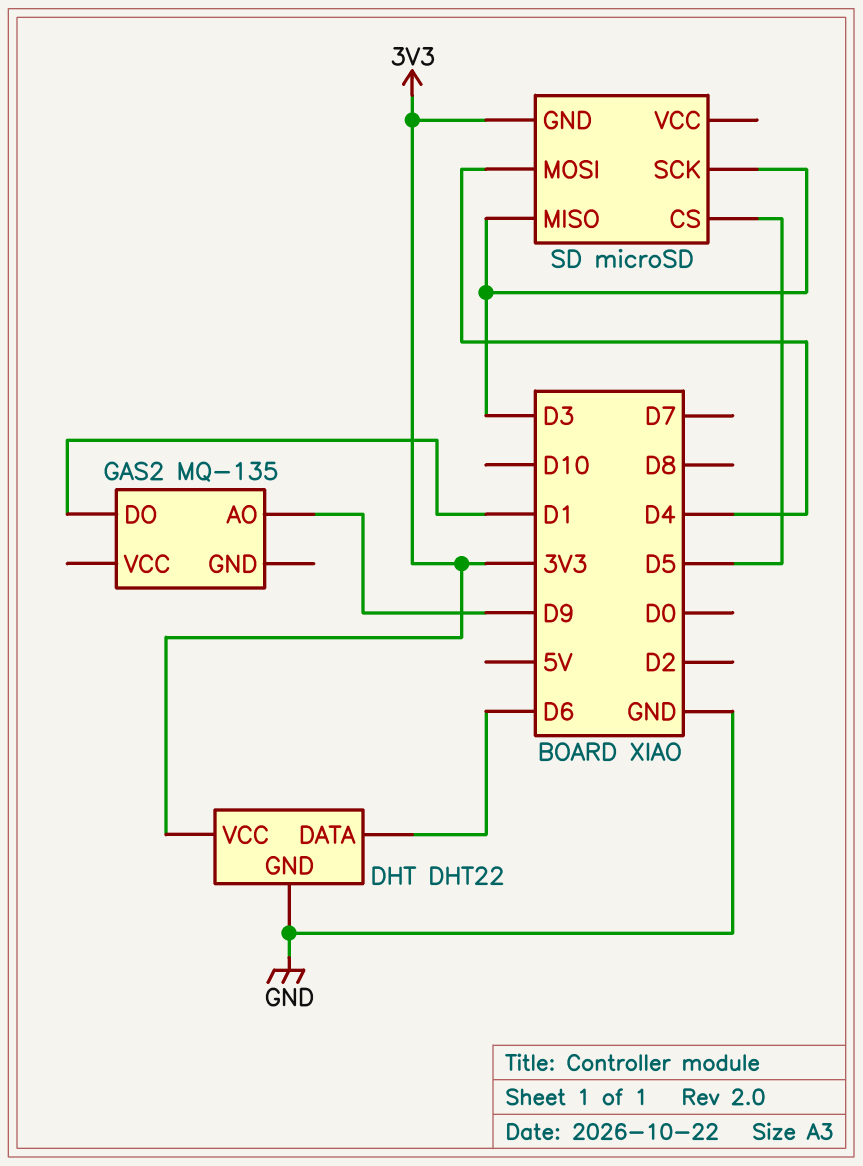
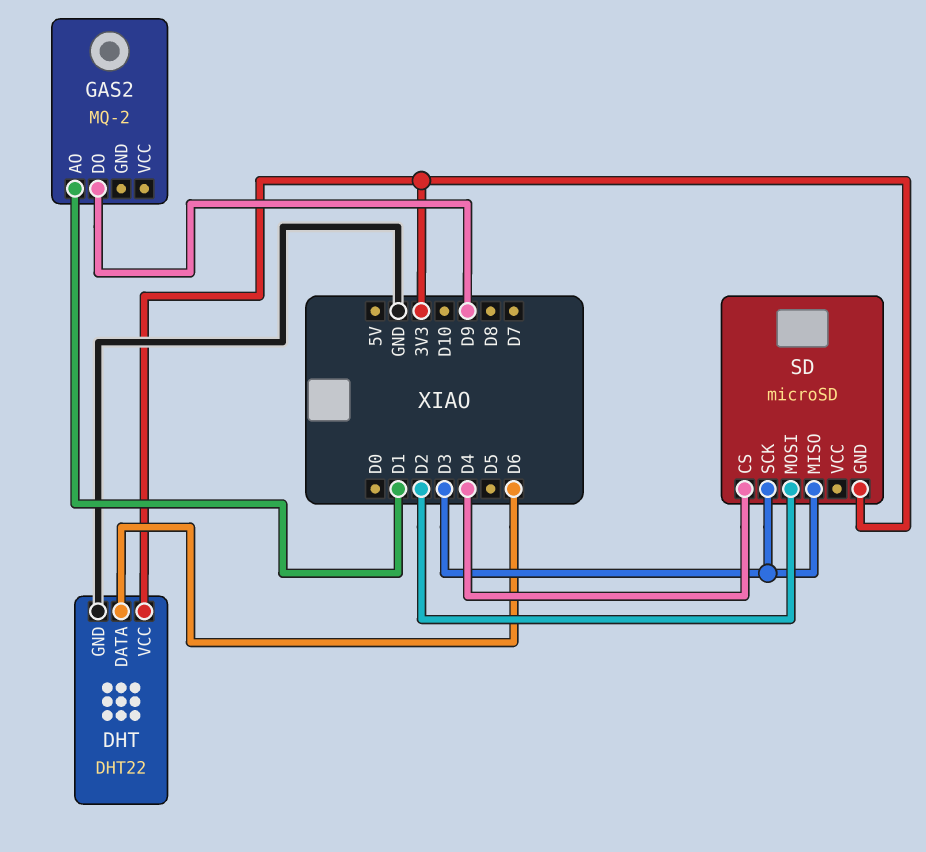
GAS2: MQ-135 -> MQ-2
GAS2 pin AO: D9 -> D1
GAS2 pin DO: D1 -> D9
SD pin CS: D5 -> D4
SD pin MOSI: D4 -> D2

